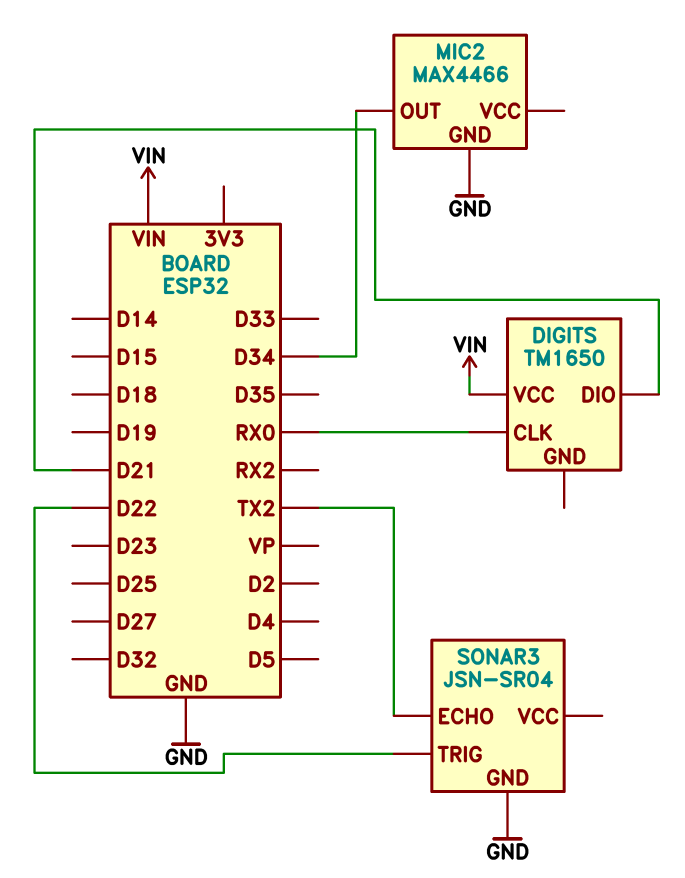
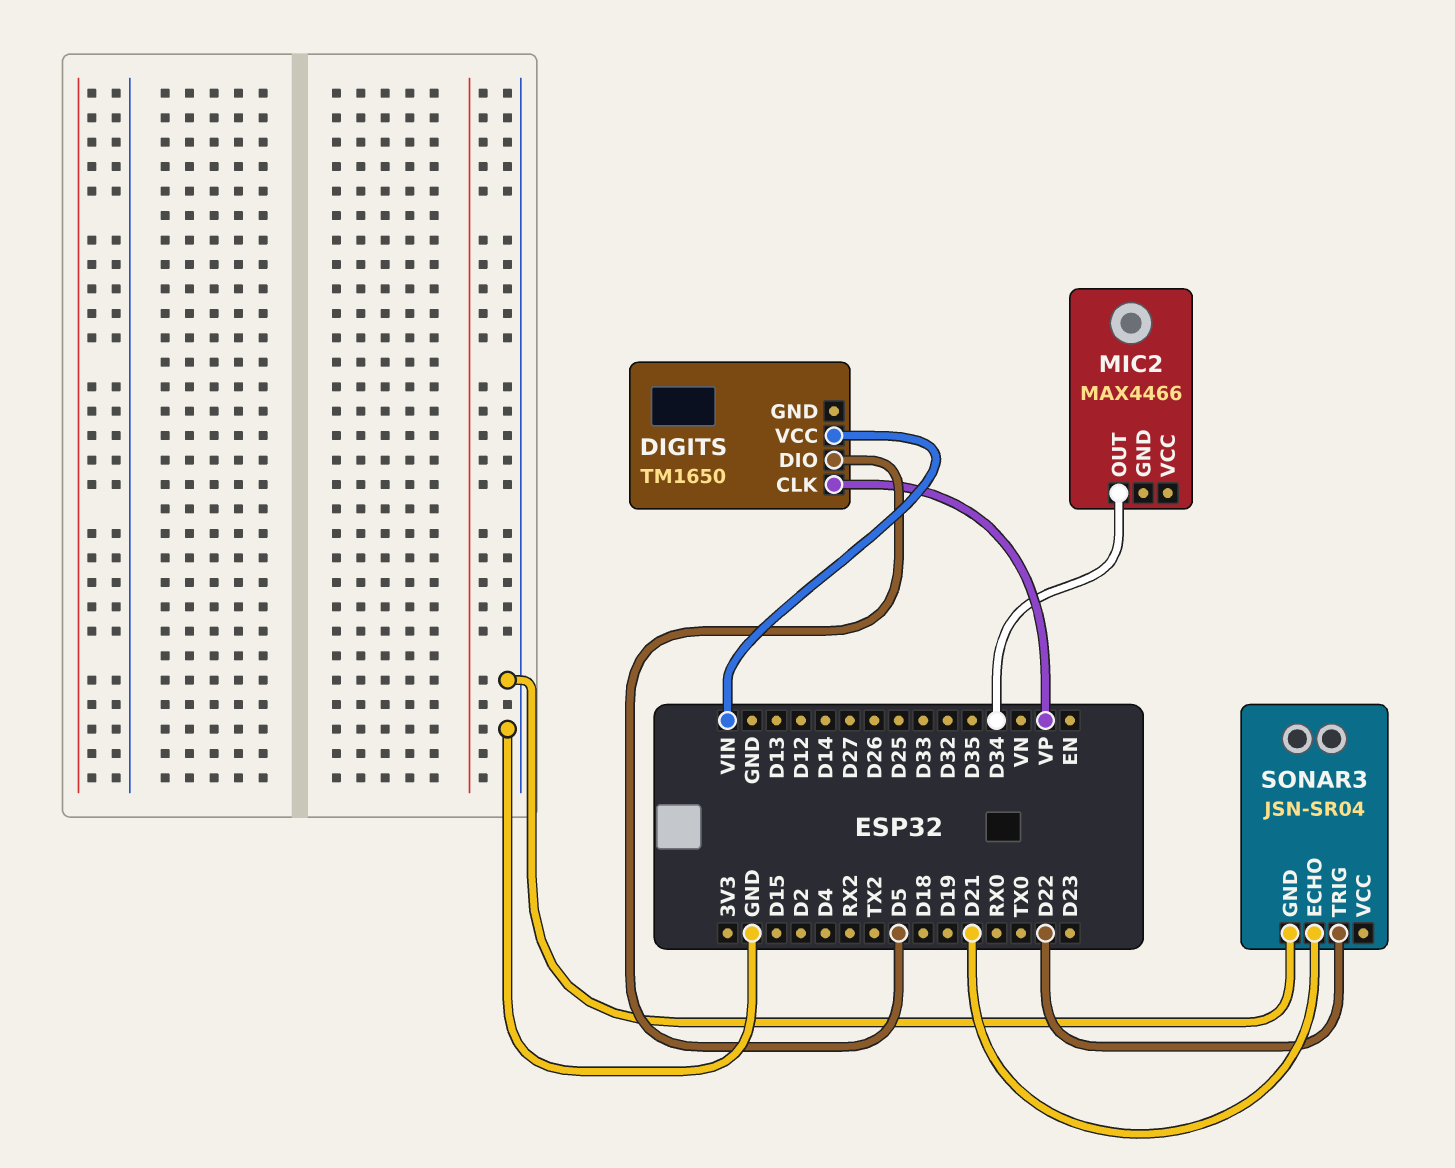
DIGITS pin CLK: RX0 -> VP
DIGITS pin DIO: D21 -> D5
MIC2 pin GND: GND -> none
SONAR3 pin ECHO: TX2 -> D21

